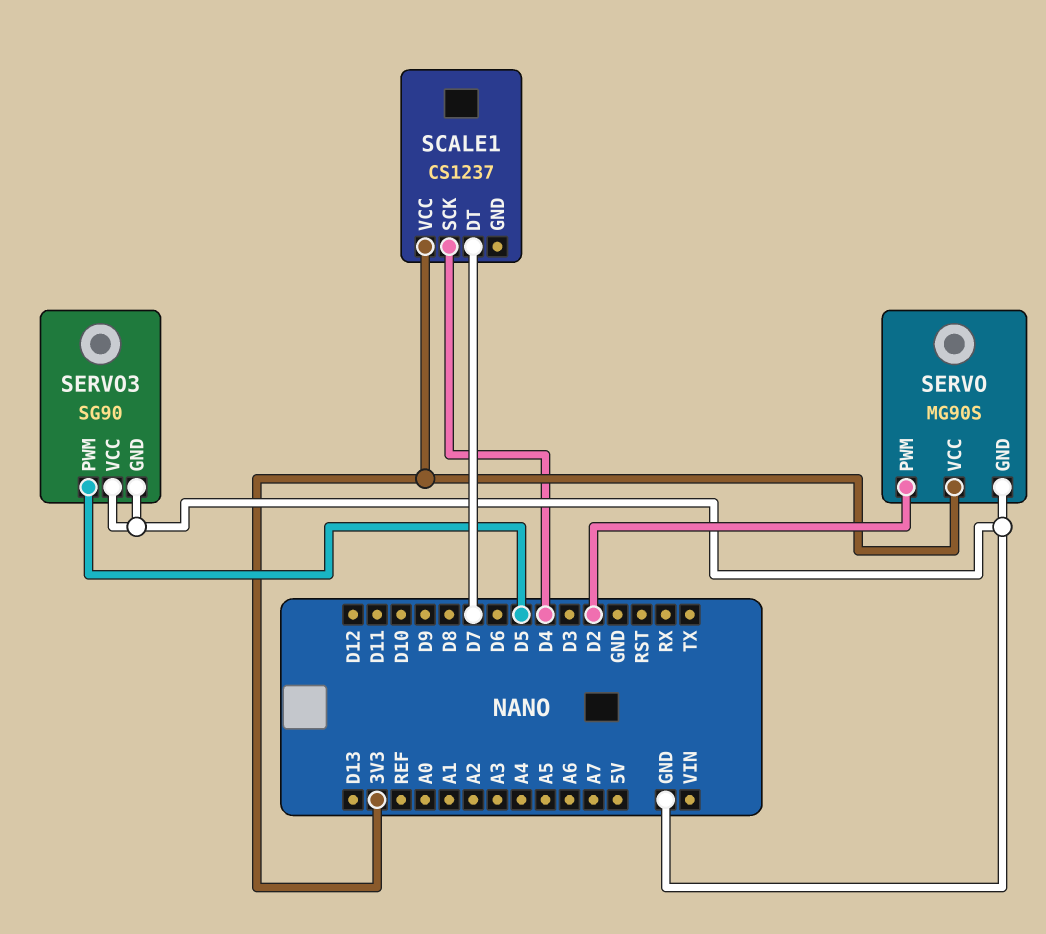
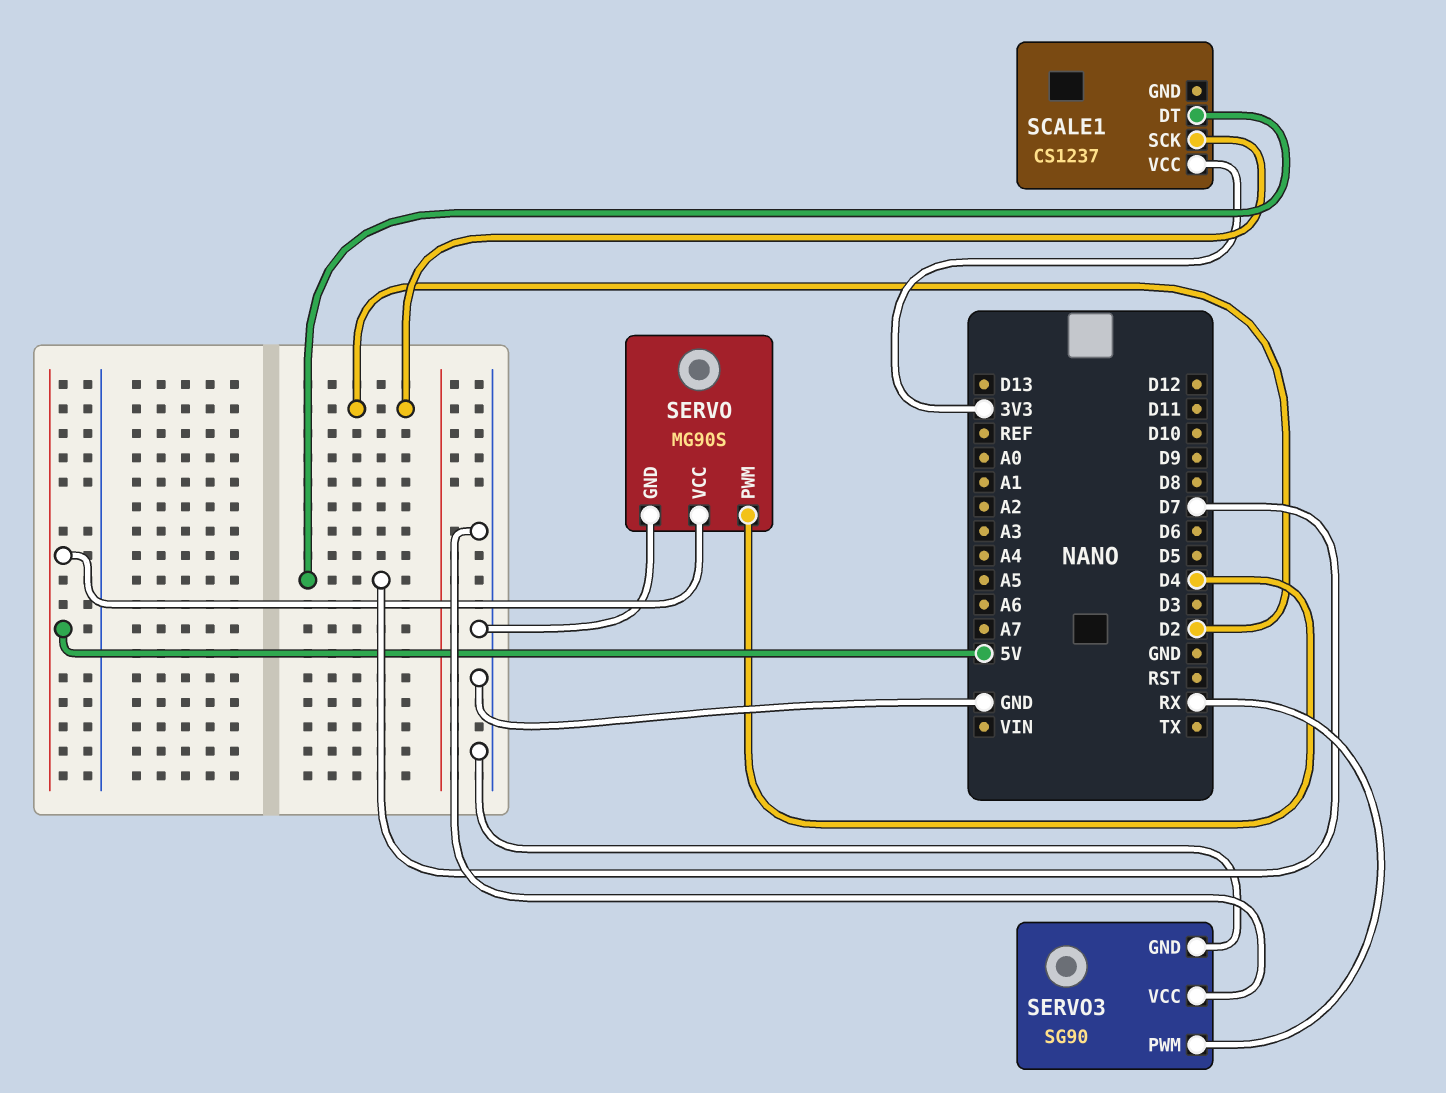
SCALE1 pin SCK: D4 -> D2
SERVO pin PWM: D2 -> D4
SERVO pin VCC: 3V3 -> 5V
SERVO3 pin PWM: D5 -> RX

